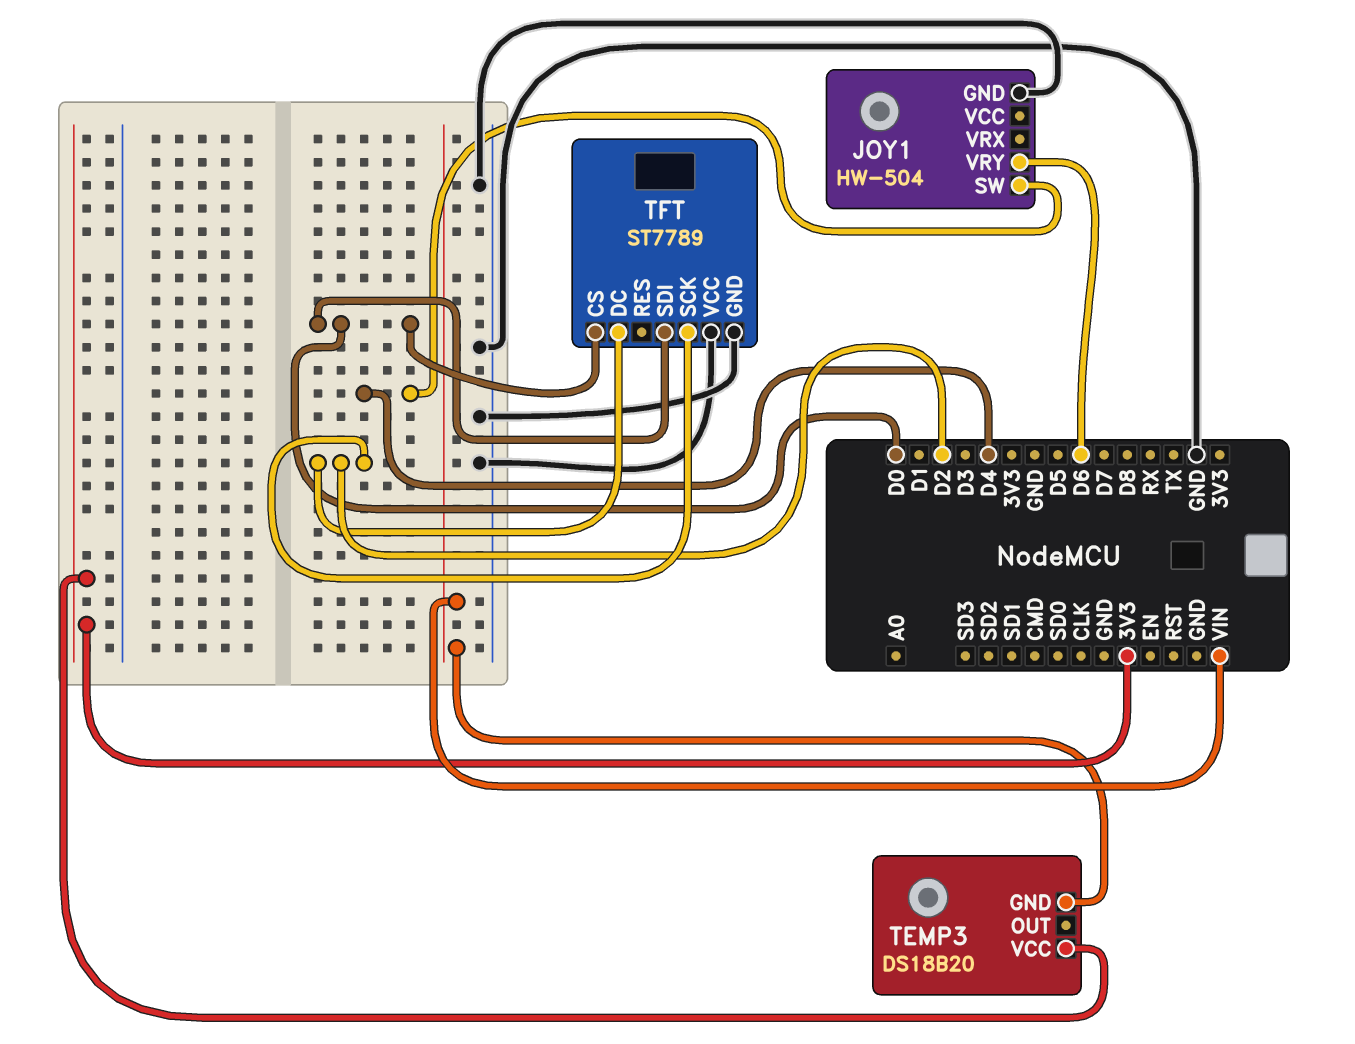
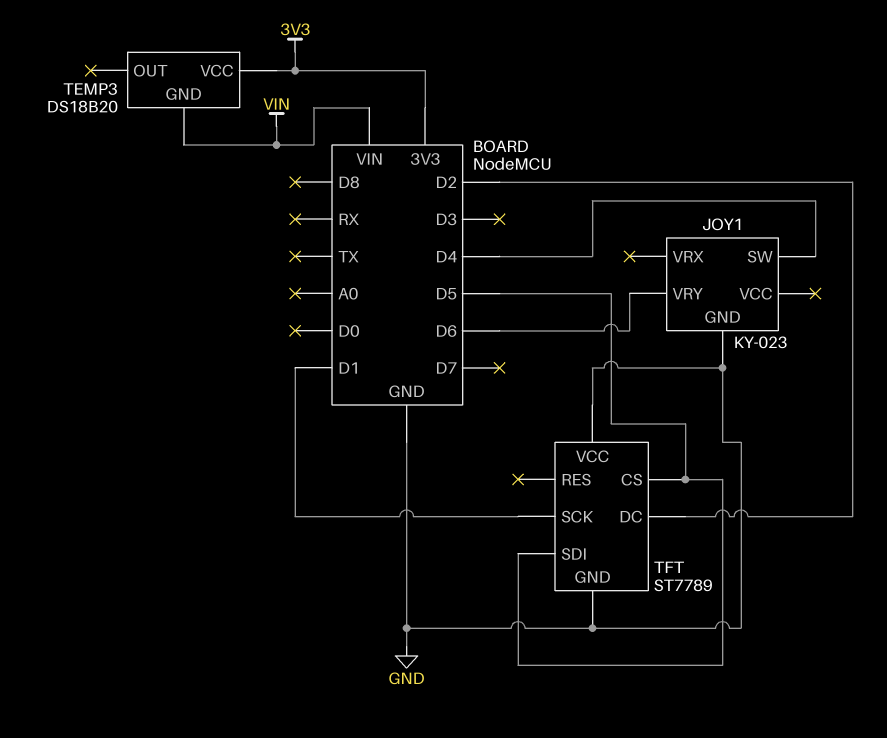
JOY1: HW-504 -> KY-023
TFT pin CS: D0 -> D5
TFT pin SCK: D2 -> D1
TFT pin SDI: D0 -> D5

